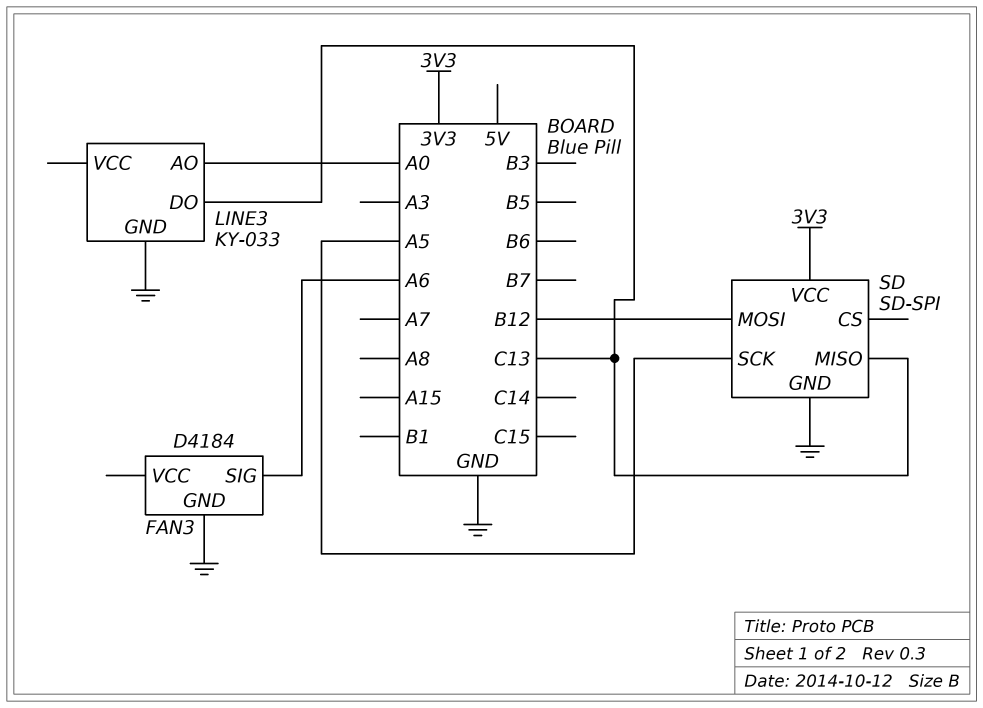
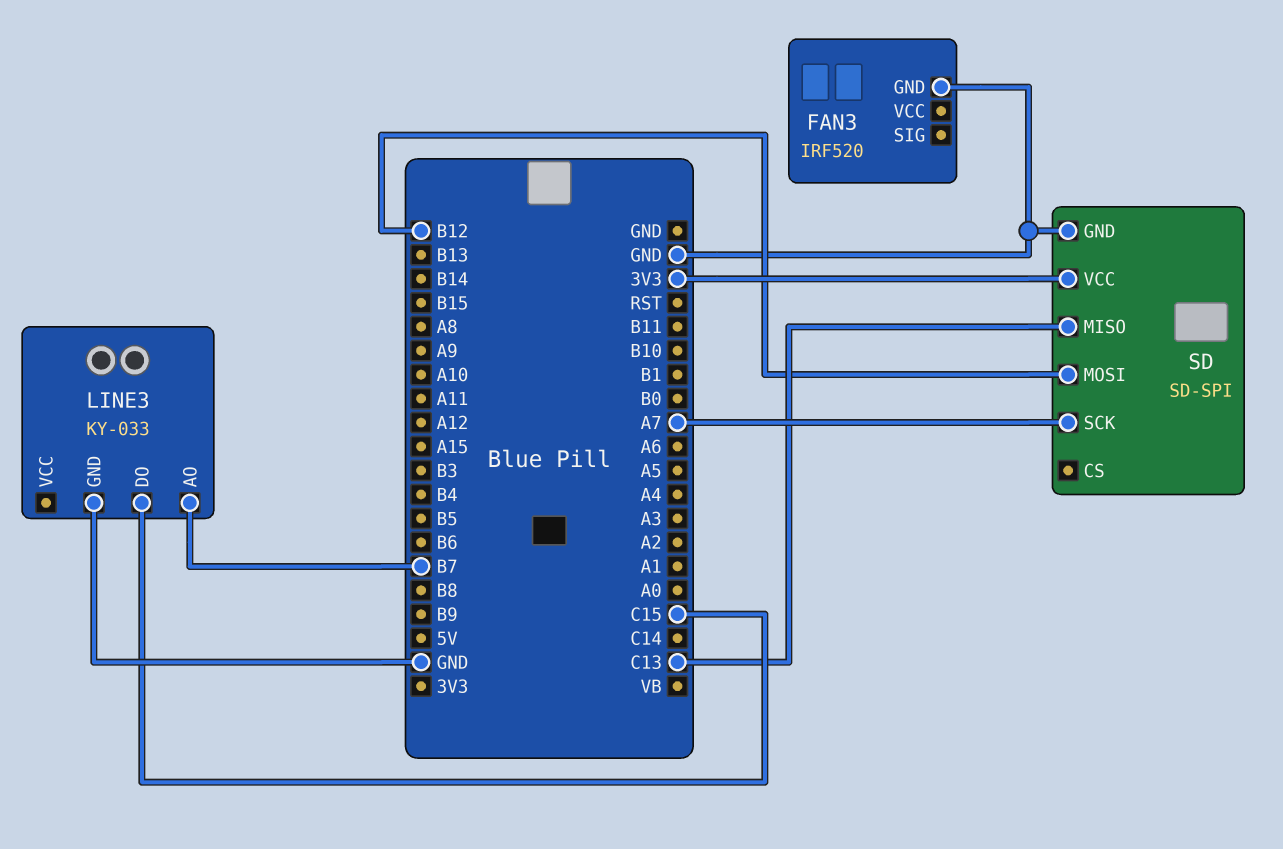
FAN3: D4184 -> IRF520
FAN3 pin SIG: A6 -> none
LINE3 pin AO: A0 -> B7
LINE3 pin DO: C13 -> C15
SD pin SCK: A5 -> A7

